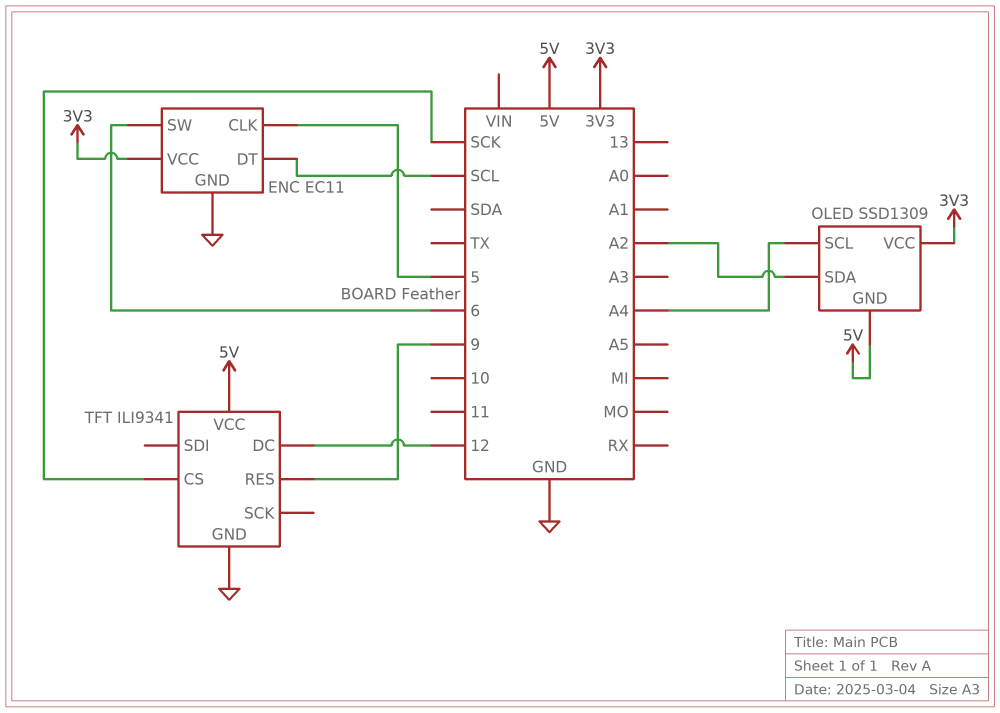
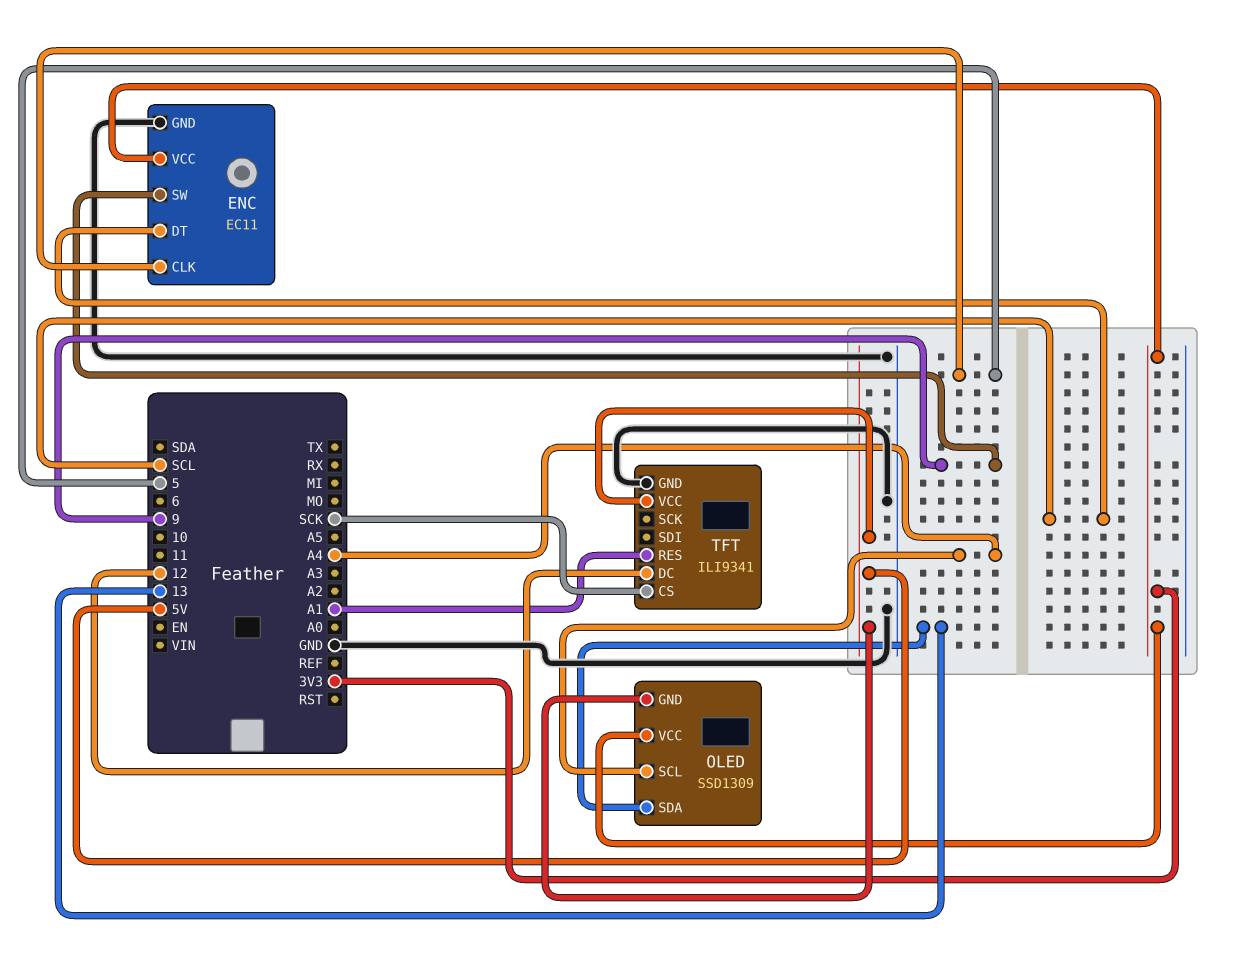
ENC pin SW: 6 -> 9
OLED pin SDA: A2 -> 13
TFT pin RES: 9 -> A1

